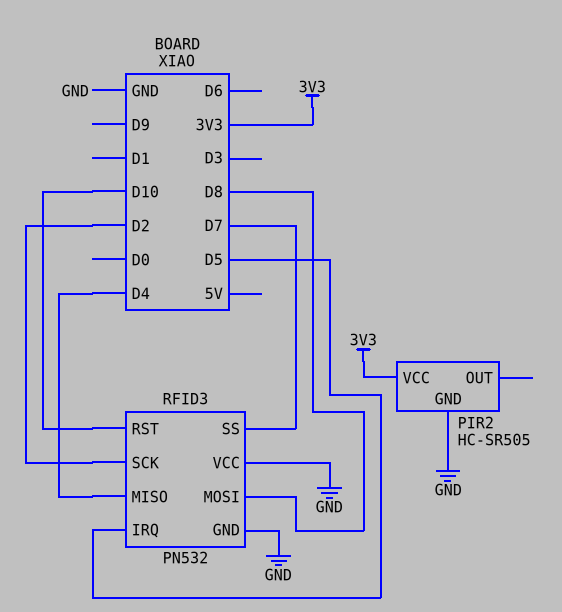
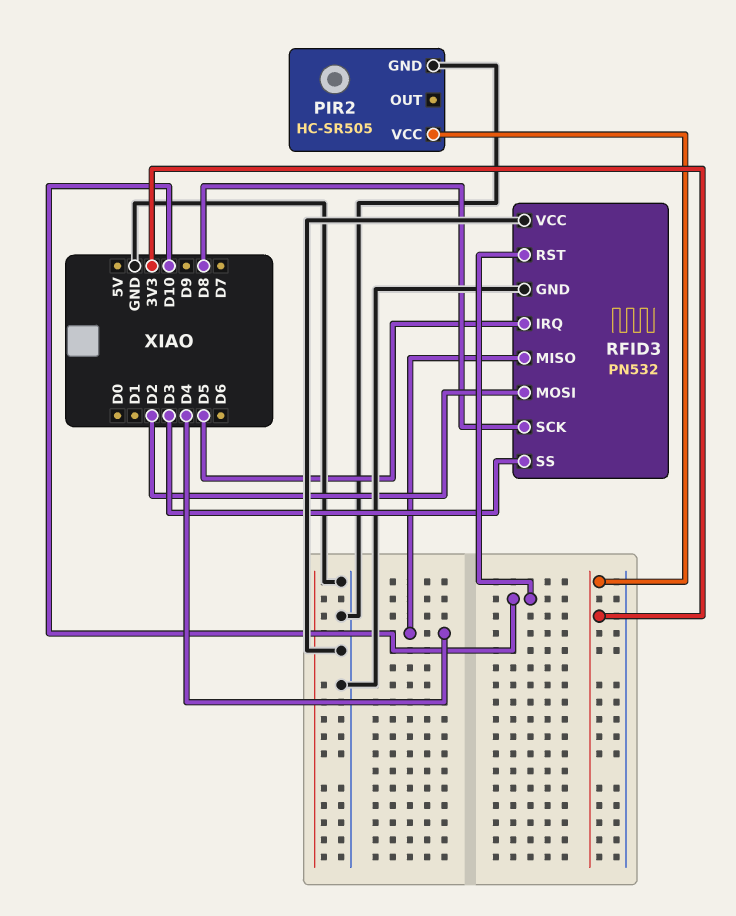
RFID3 pin MOSI: D8 -> D2
RFID3 pin SCK: D2 -> D8
RFID3 pin SS: D7 -> D3

